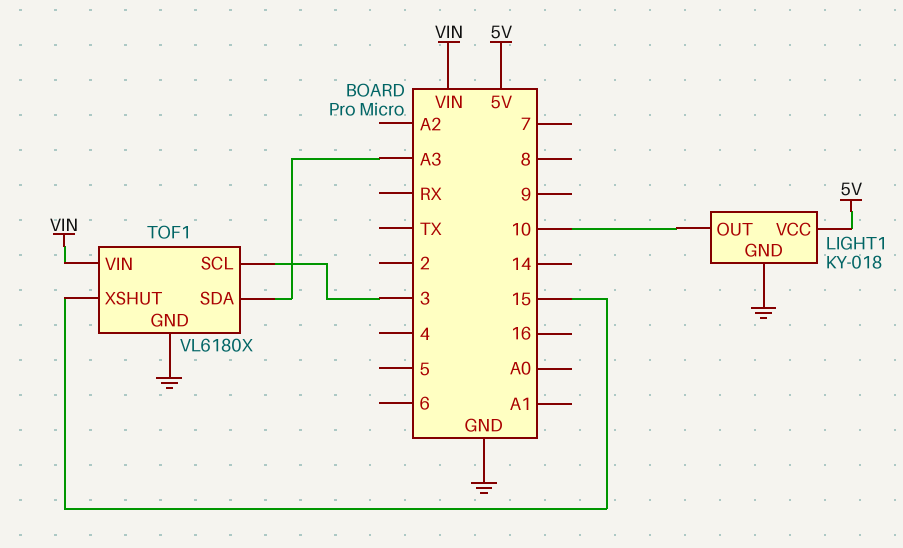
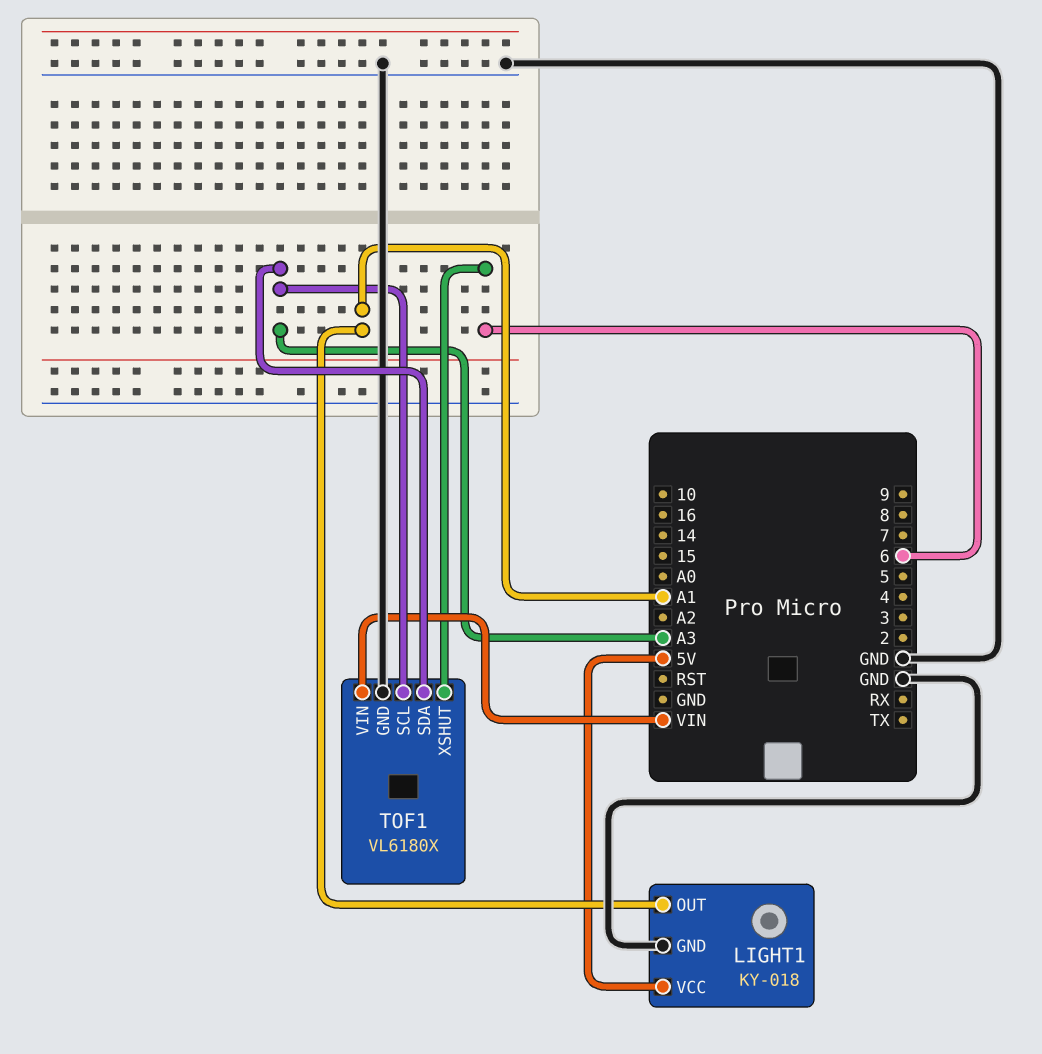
LIGHT1 pin OUT: 10 -> A1
TOF1 pin SCL: 3 -> A3
TOF1 pin XSHUT: 15 -> 6

